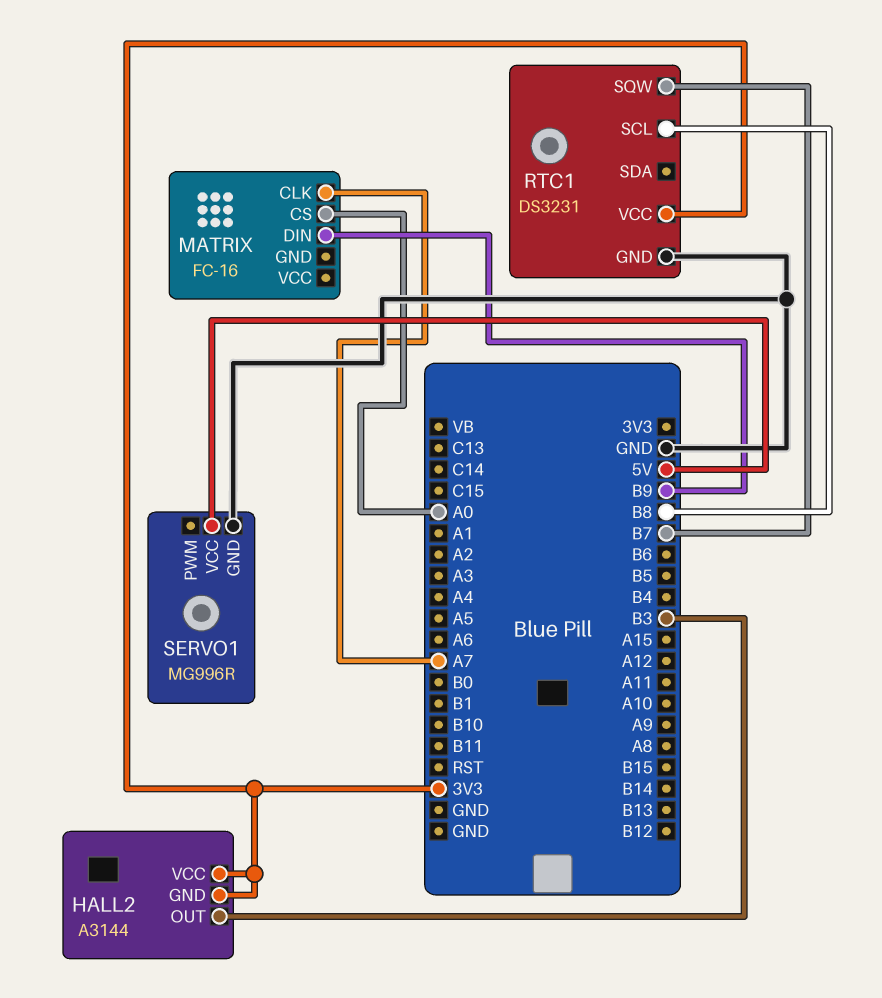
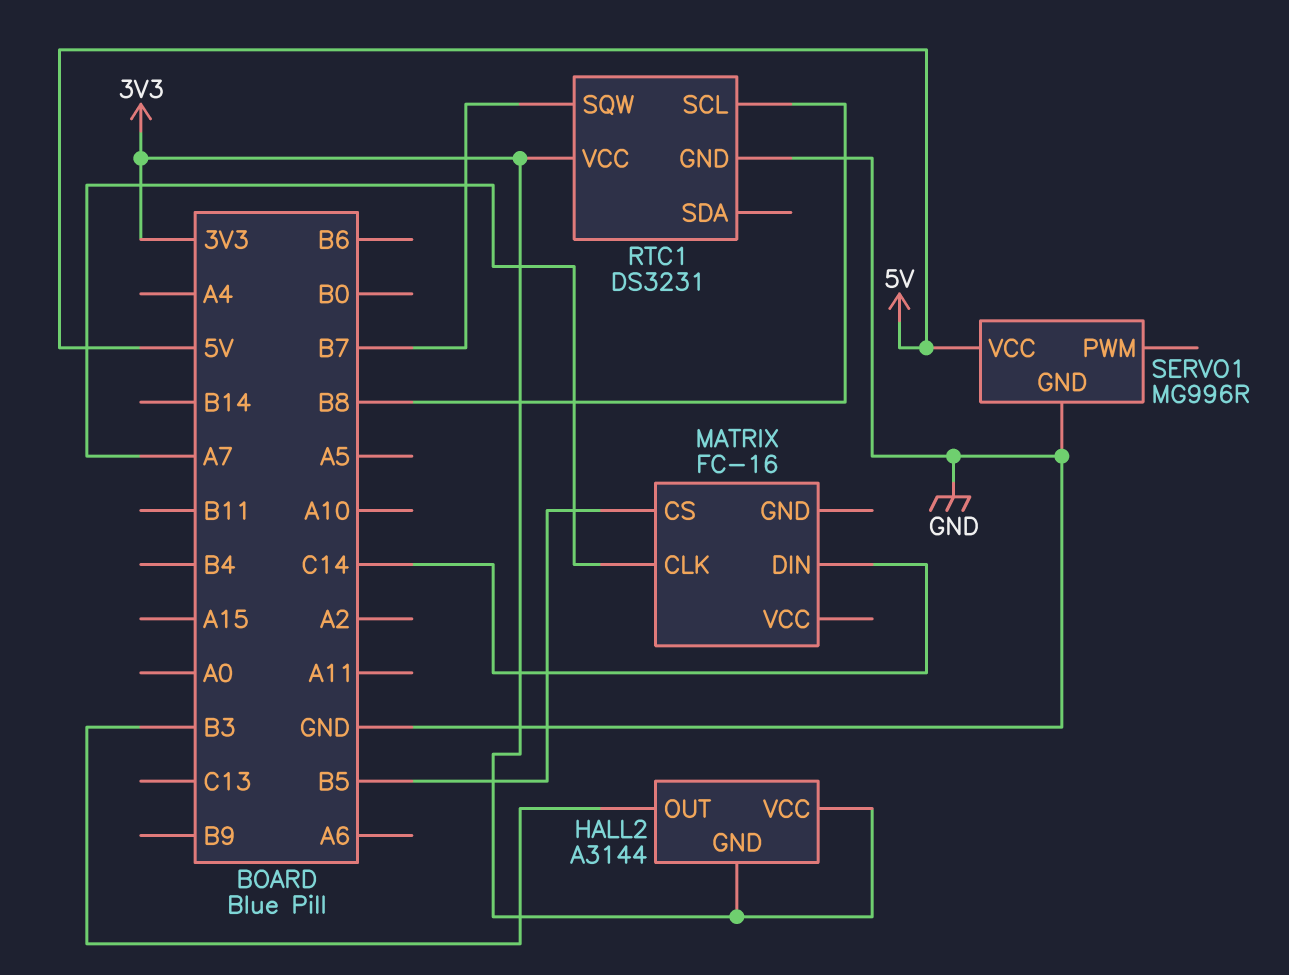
MATRIX pin CS: A0 -> B5
MATRIX pin DIN: B9 -> C14

